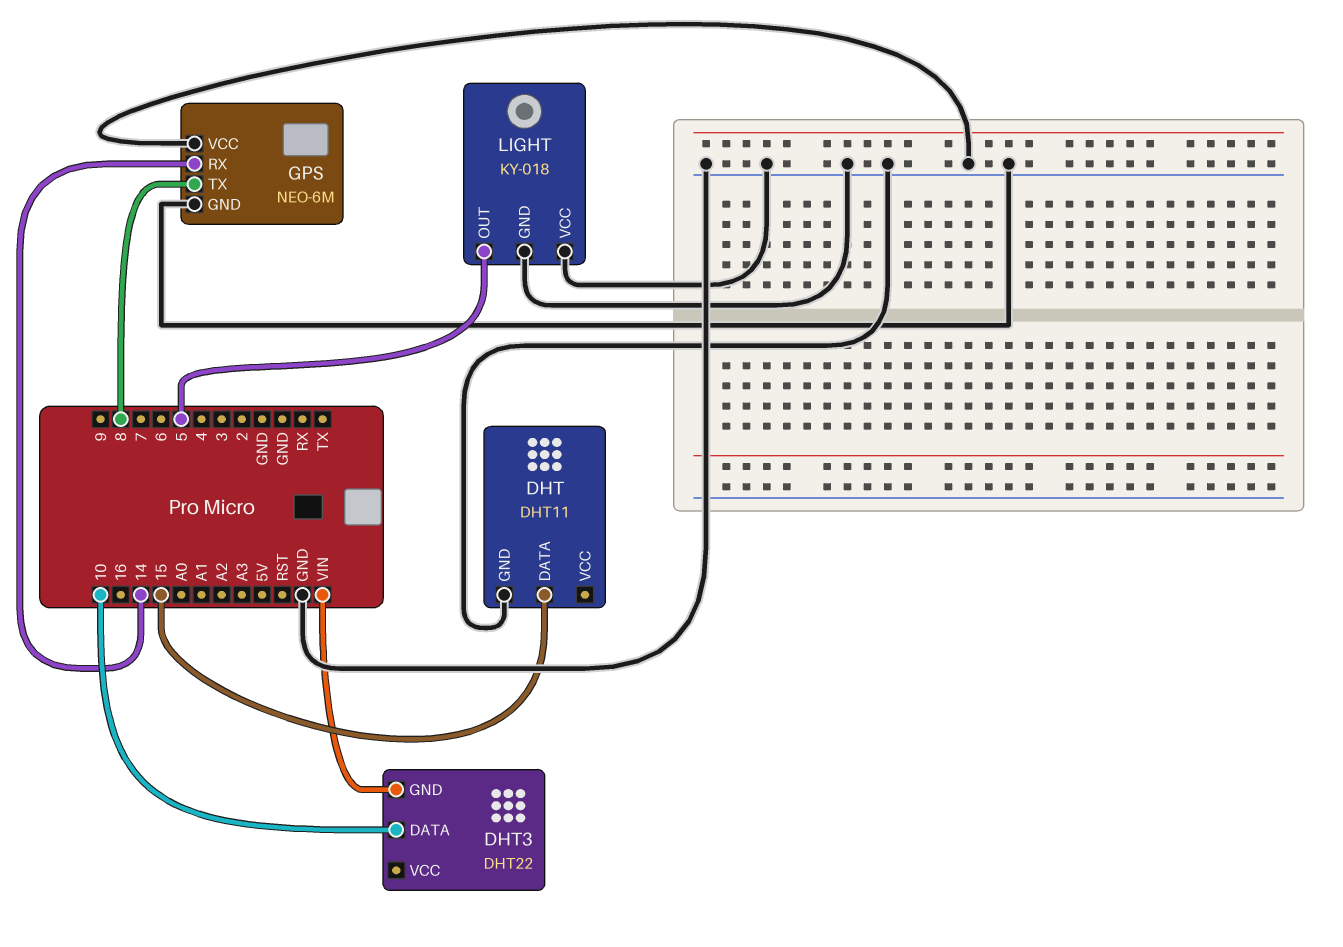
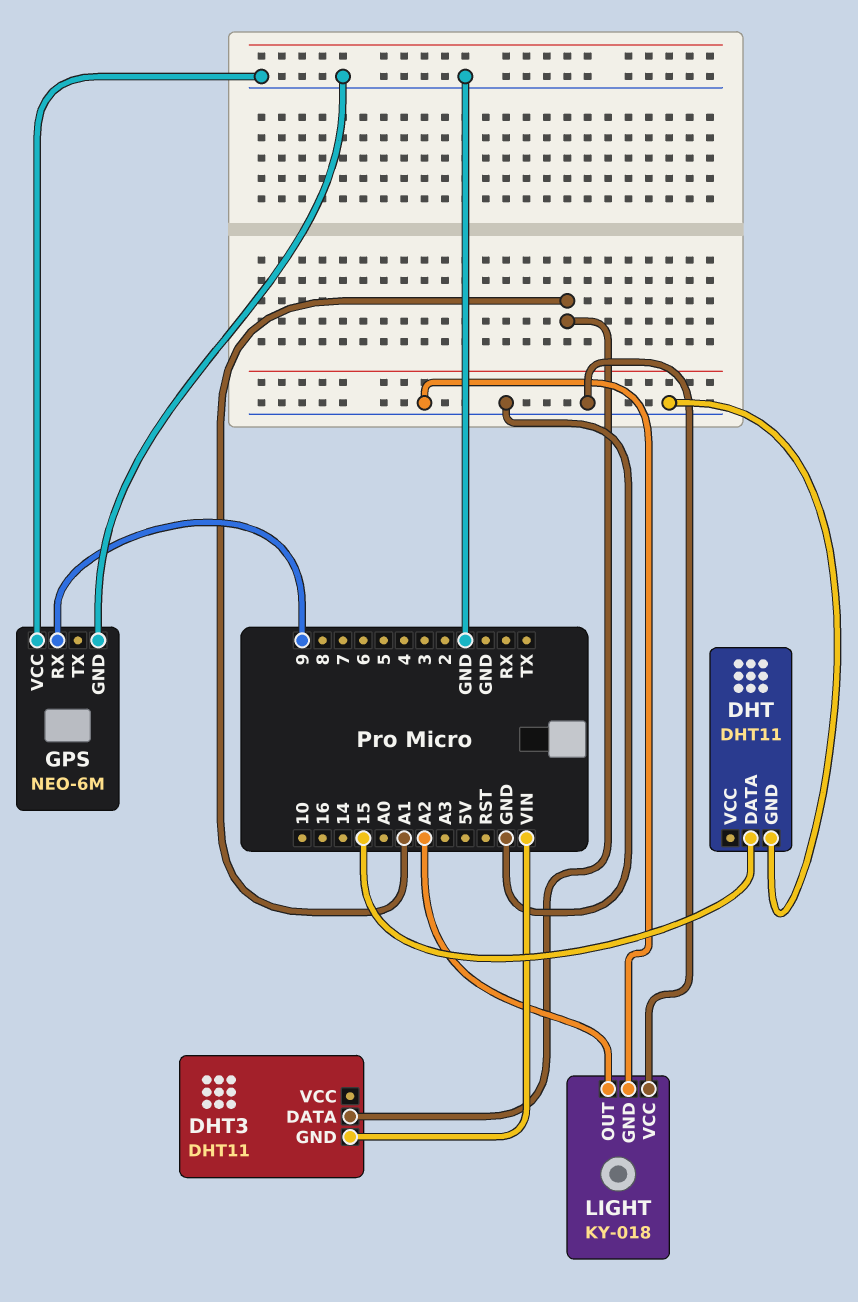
DHT3: DHT22 -> DHT11
DHT3 pin DATA: 10 -> A1
GPS pin RX: 14 -> 9
GPS pin TX: 8 -> none
LIGHT pin OUT: 5 -> A2

